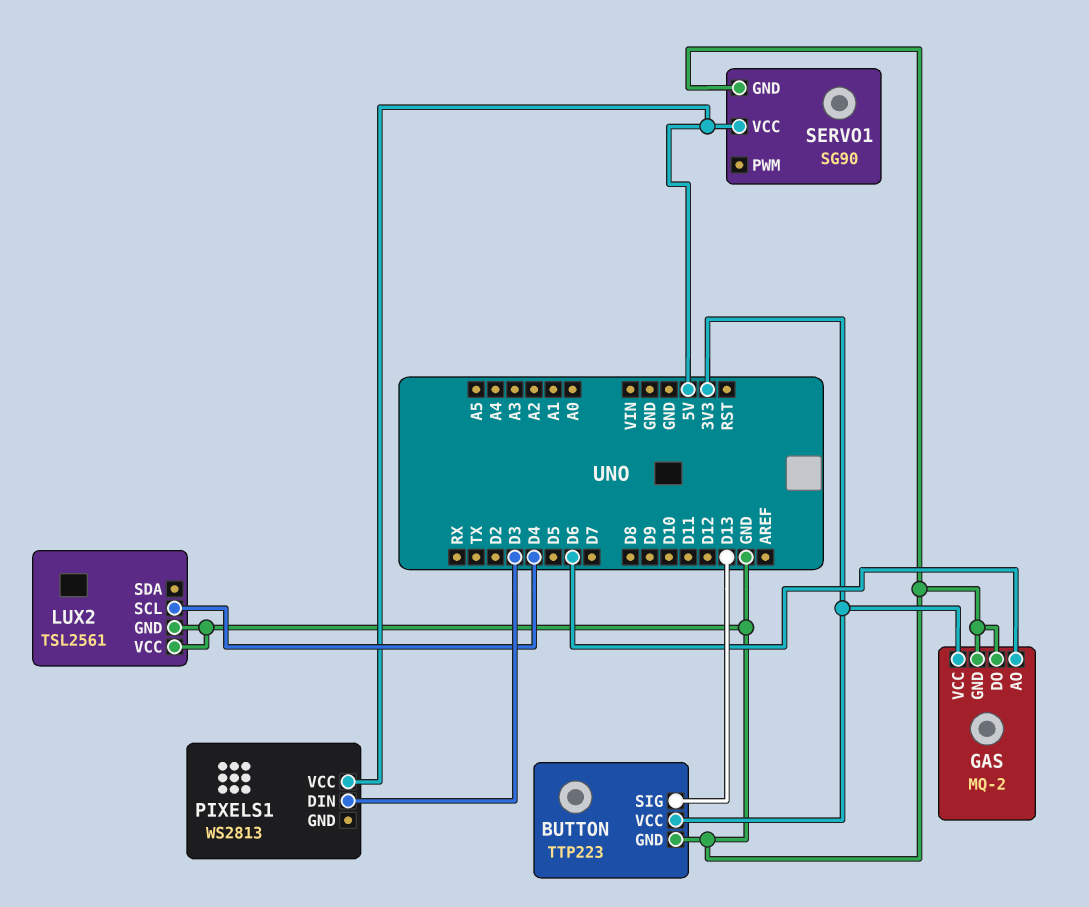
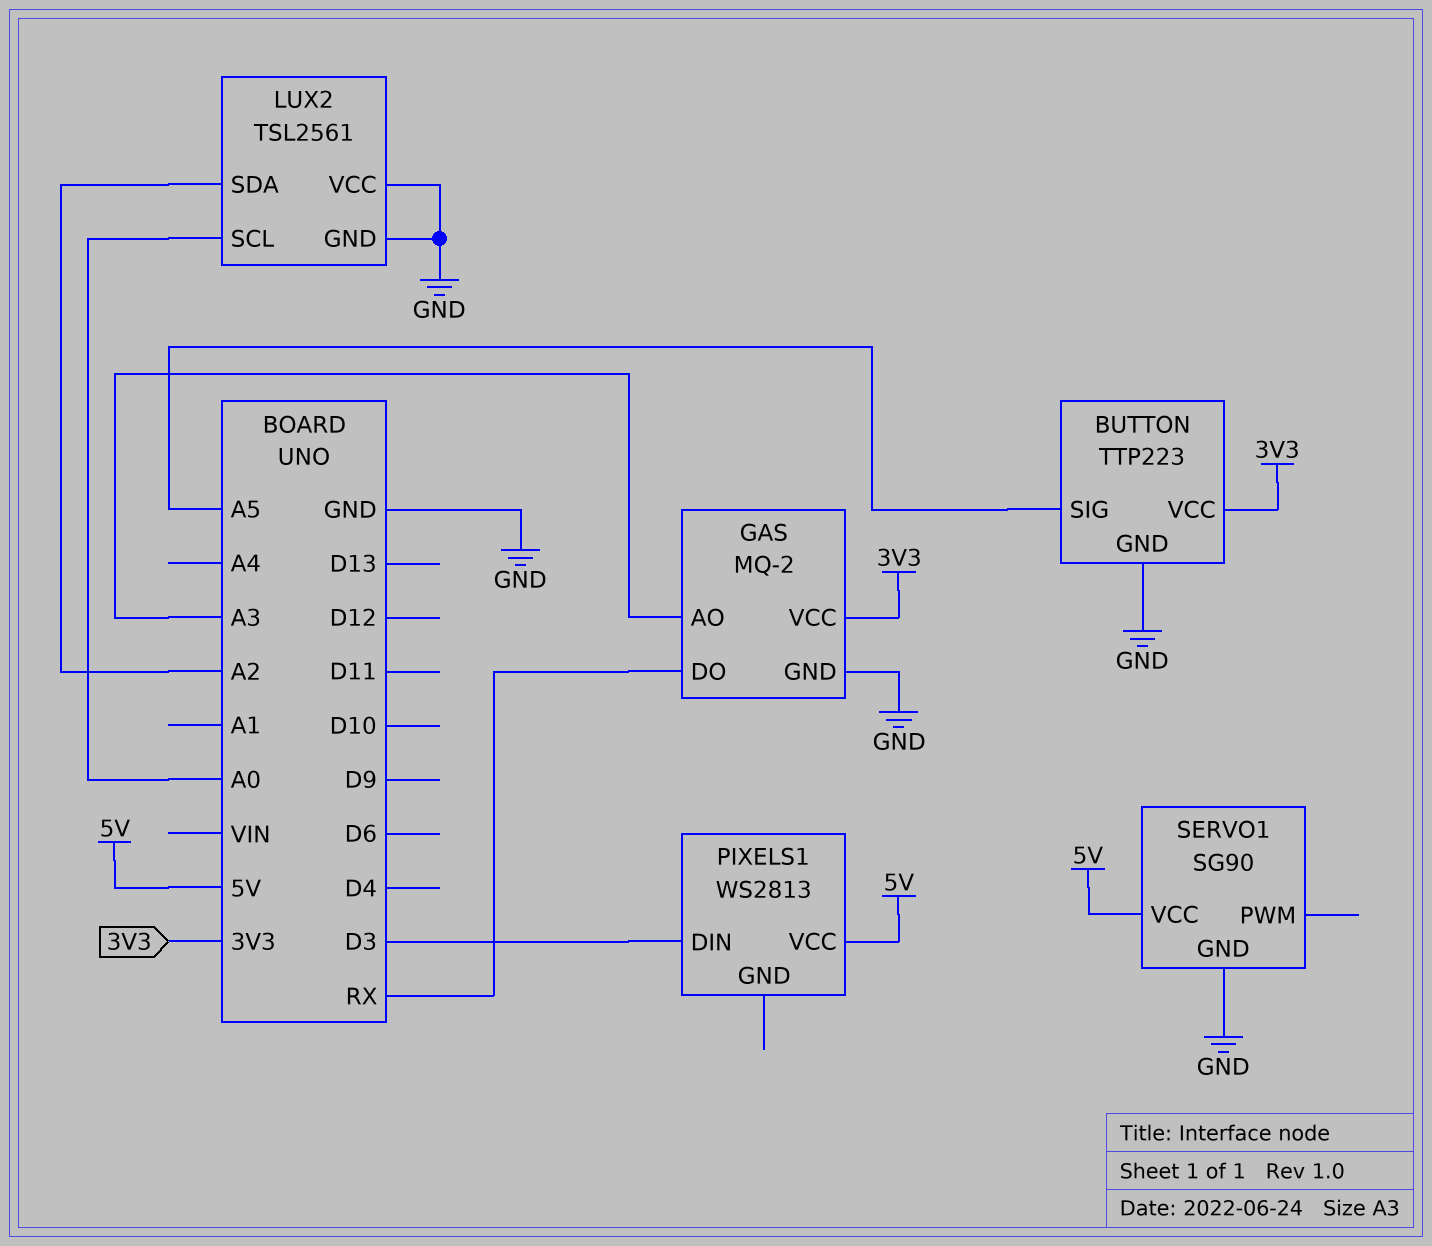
BUTTON pin SIG: D13 -> A5
GAS pin AO: D6 -> A3
GAS pin DO: GND -> RX
LUX2 pin SCL: D4 -> A0
LUX2 pin SDA: none -> A2

